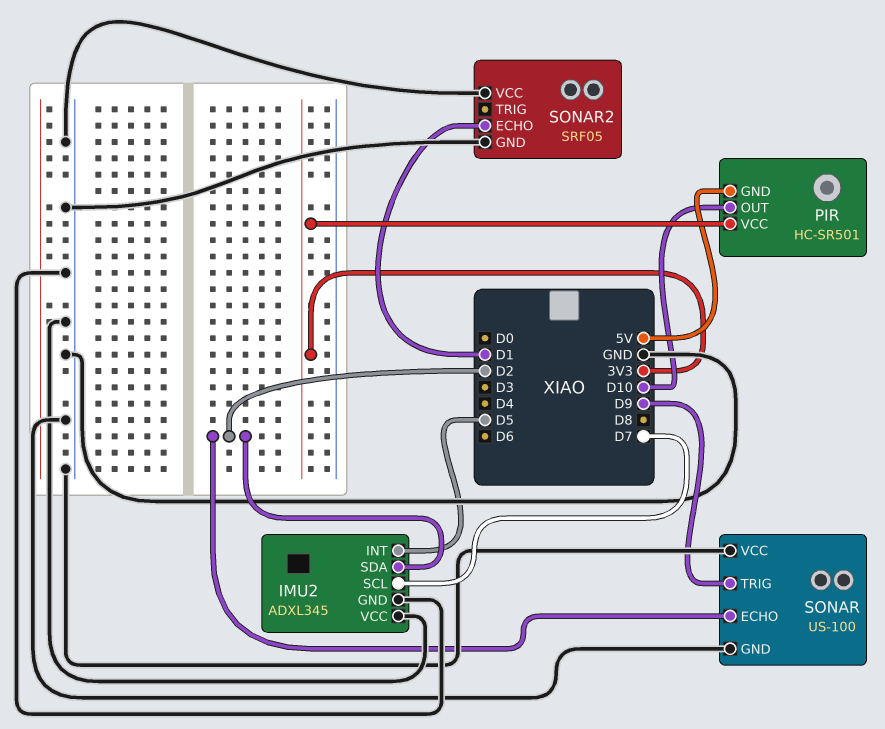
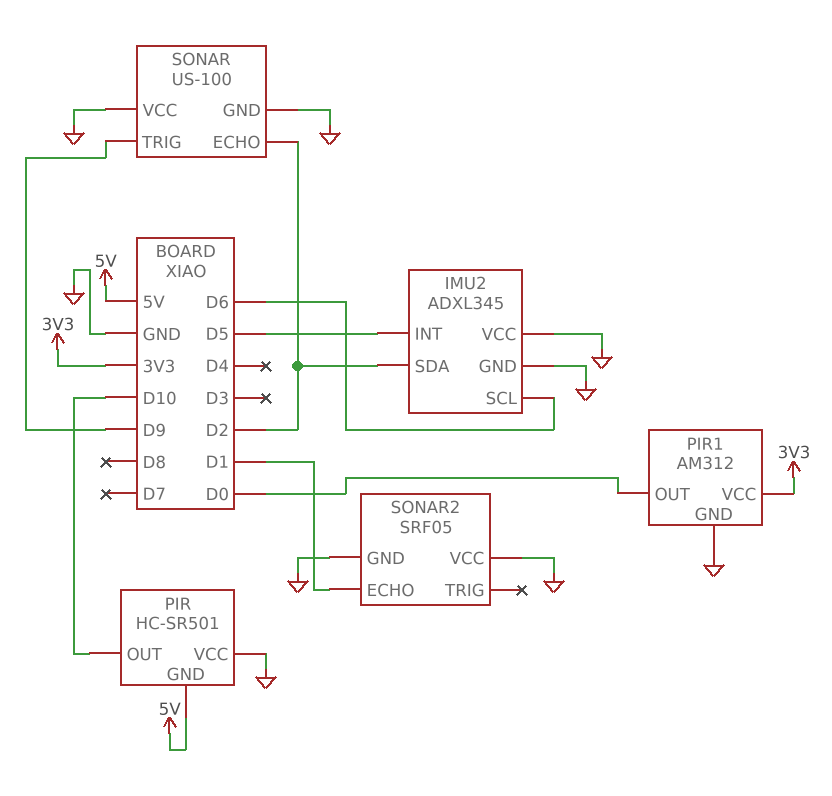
IMU2 pin SCL: D7 -> D6
PIR pin VCC: 3V3 -> GND
PIR1: none -> AM312
PIR1 pin GND: none -> GND
PIR1 pin OUT: none -> D0
PIR1 pin VCC: none -> 3V3

